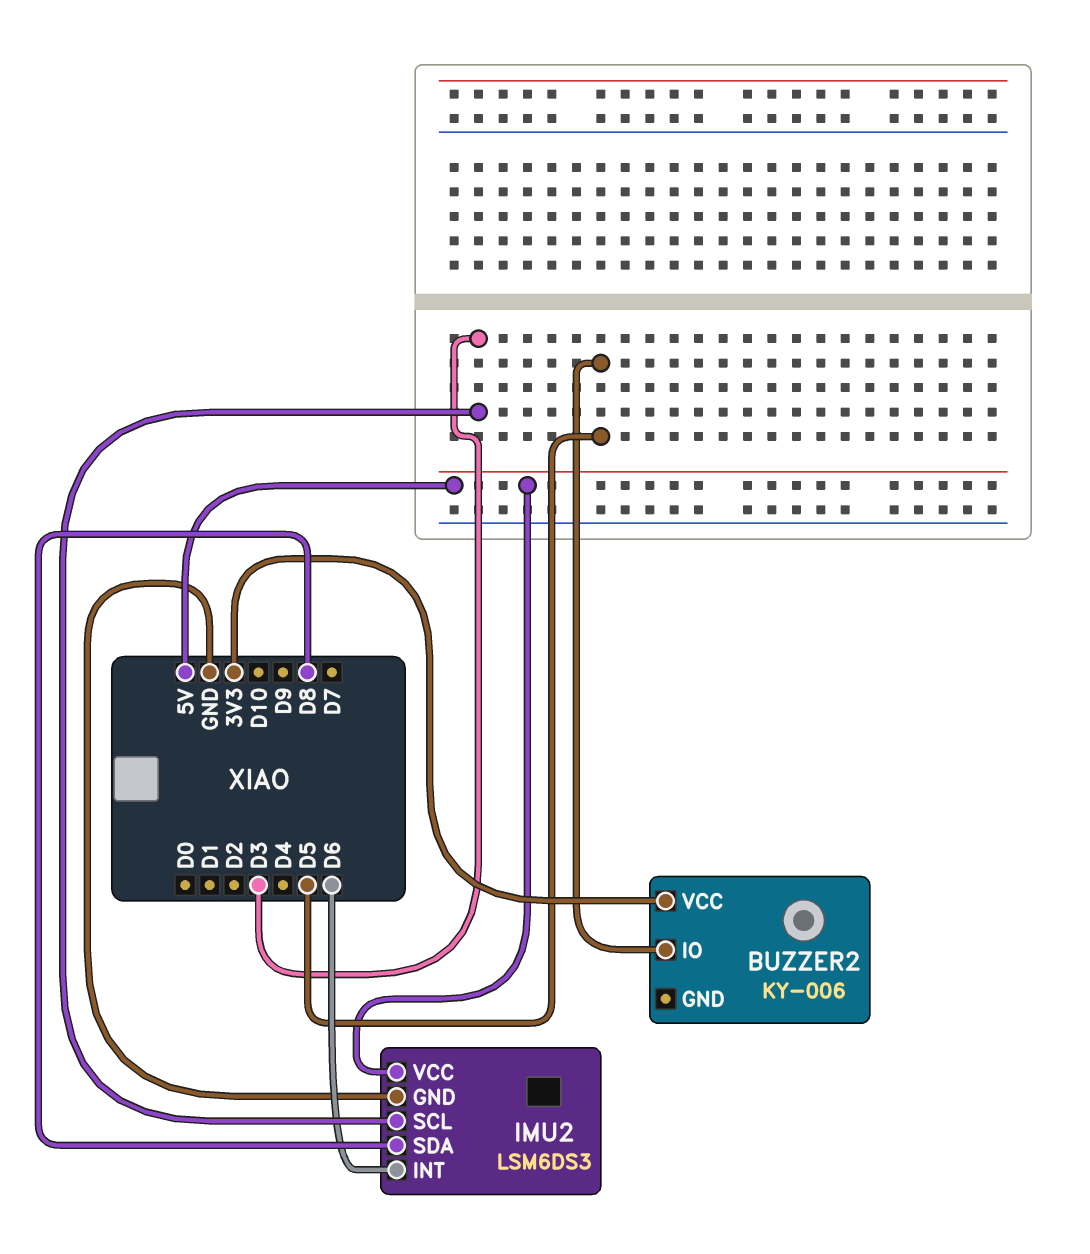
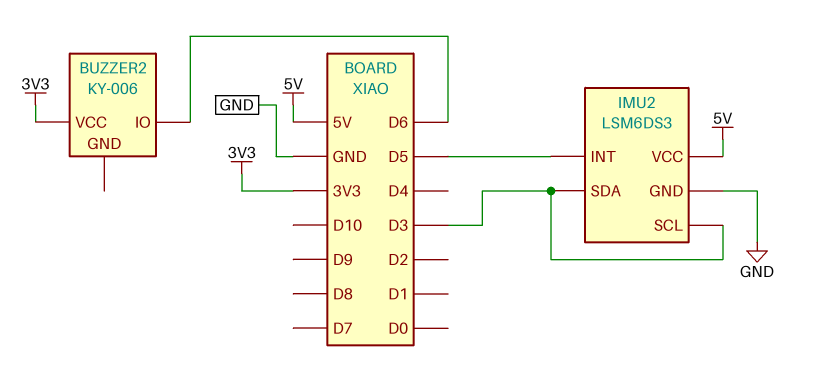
BUZZER2 pin IO: D5 -> D6
IMU2 pin INT: D6 -> D5
IMU2 pin SDA: D8 -> D3

